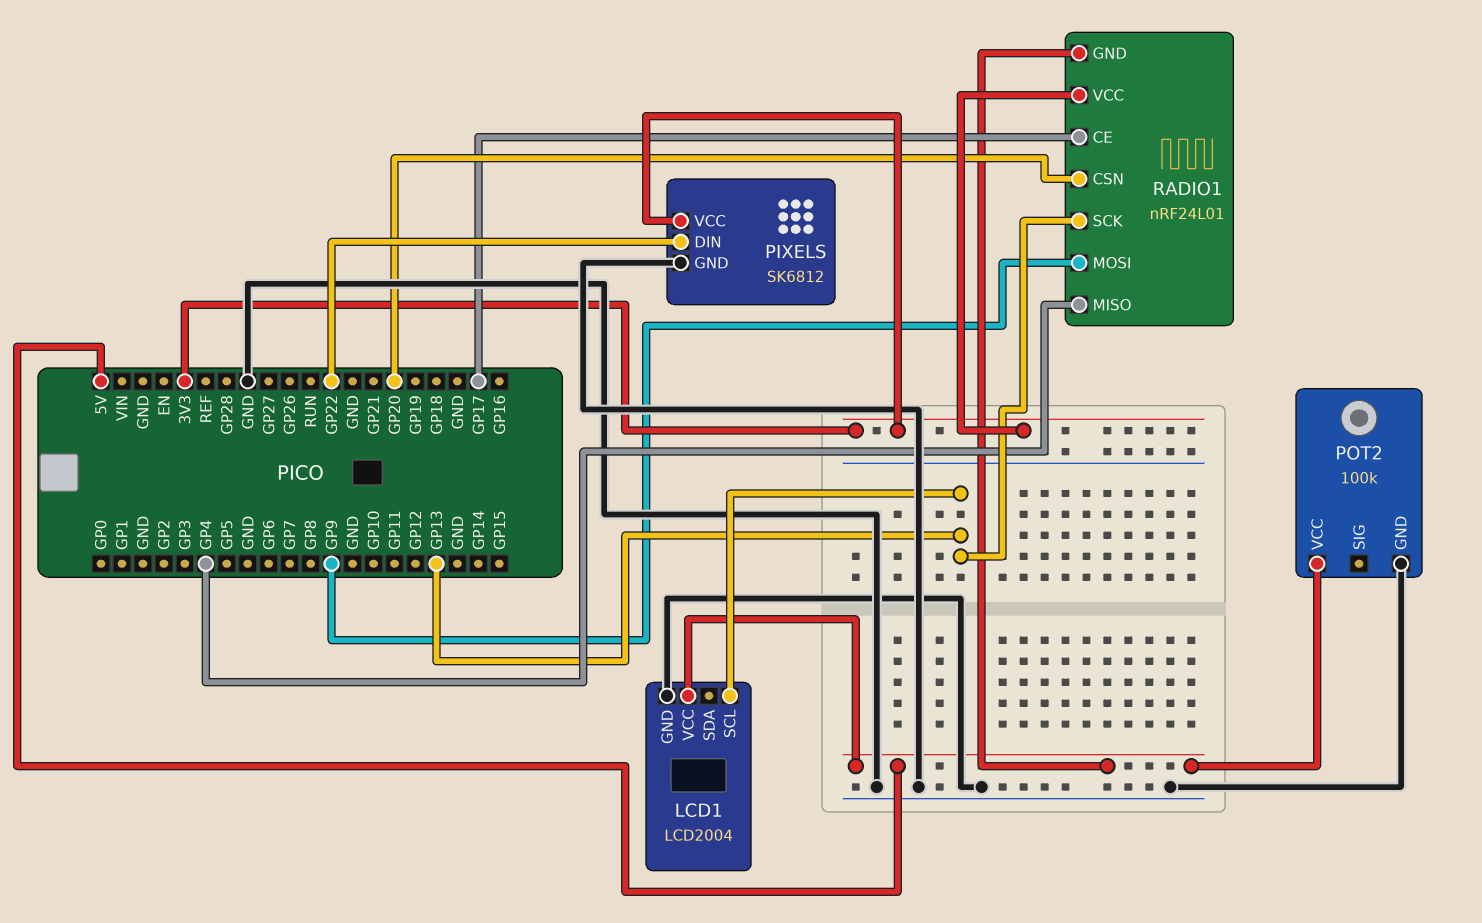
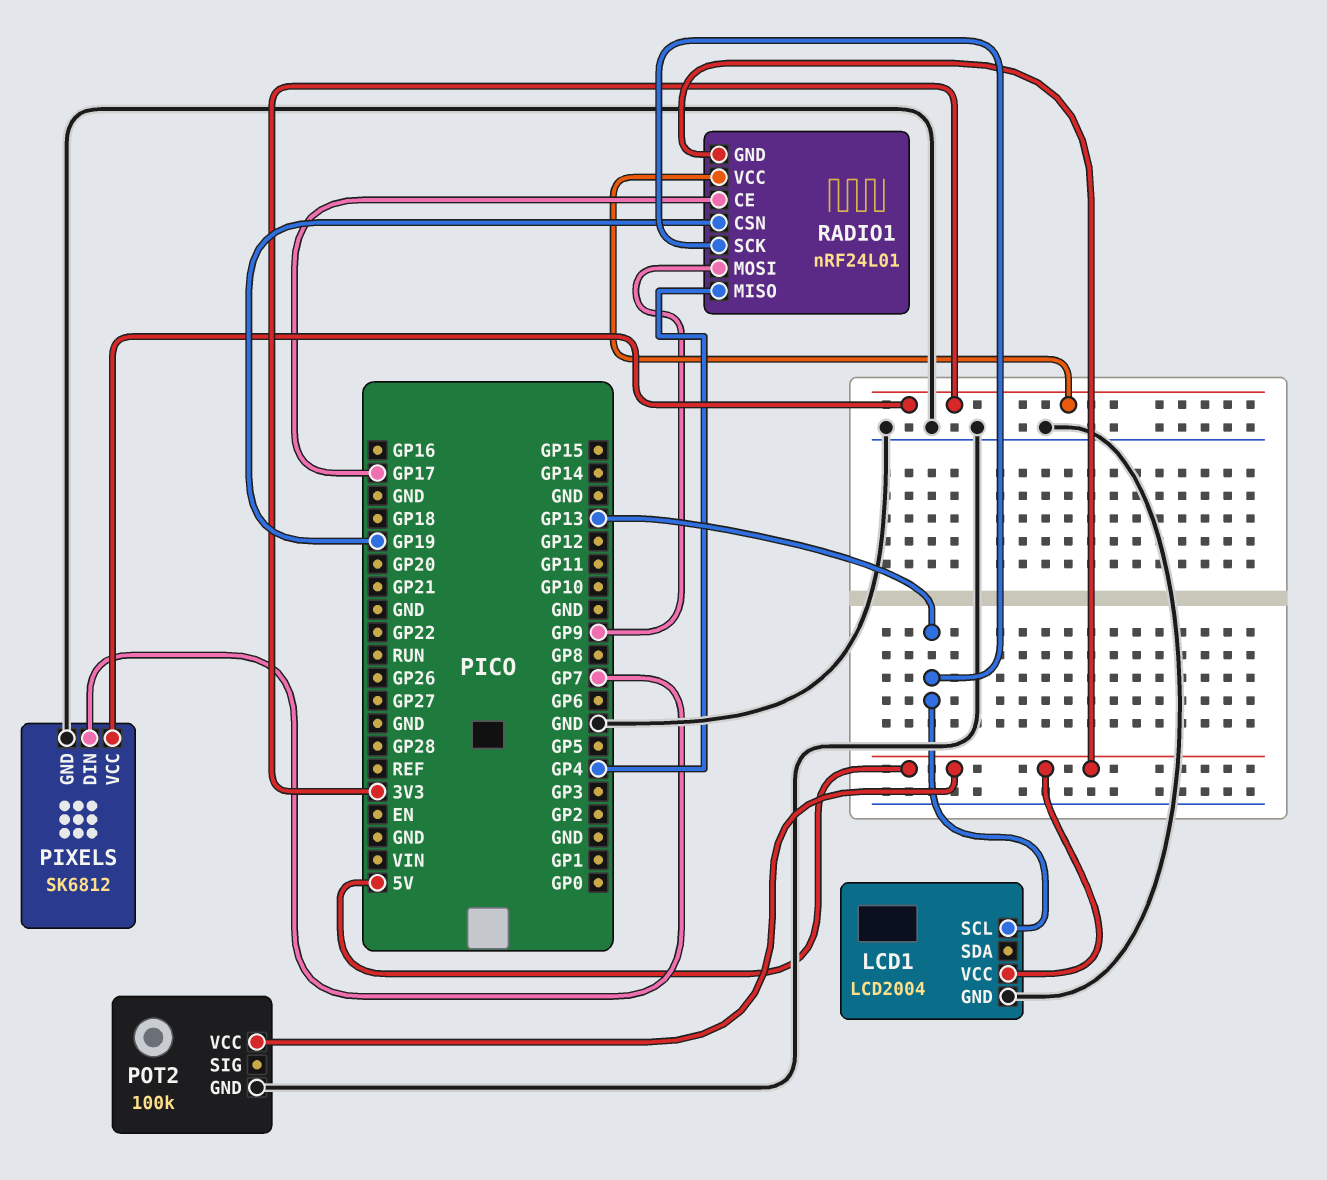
PIXELS pin DIN: GP22 -> GP7
RADIO1 pin CSN: GP20 -> GP19

